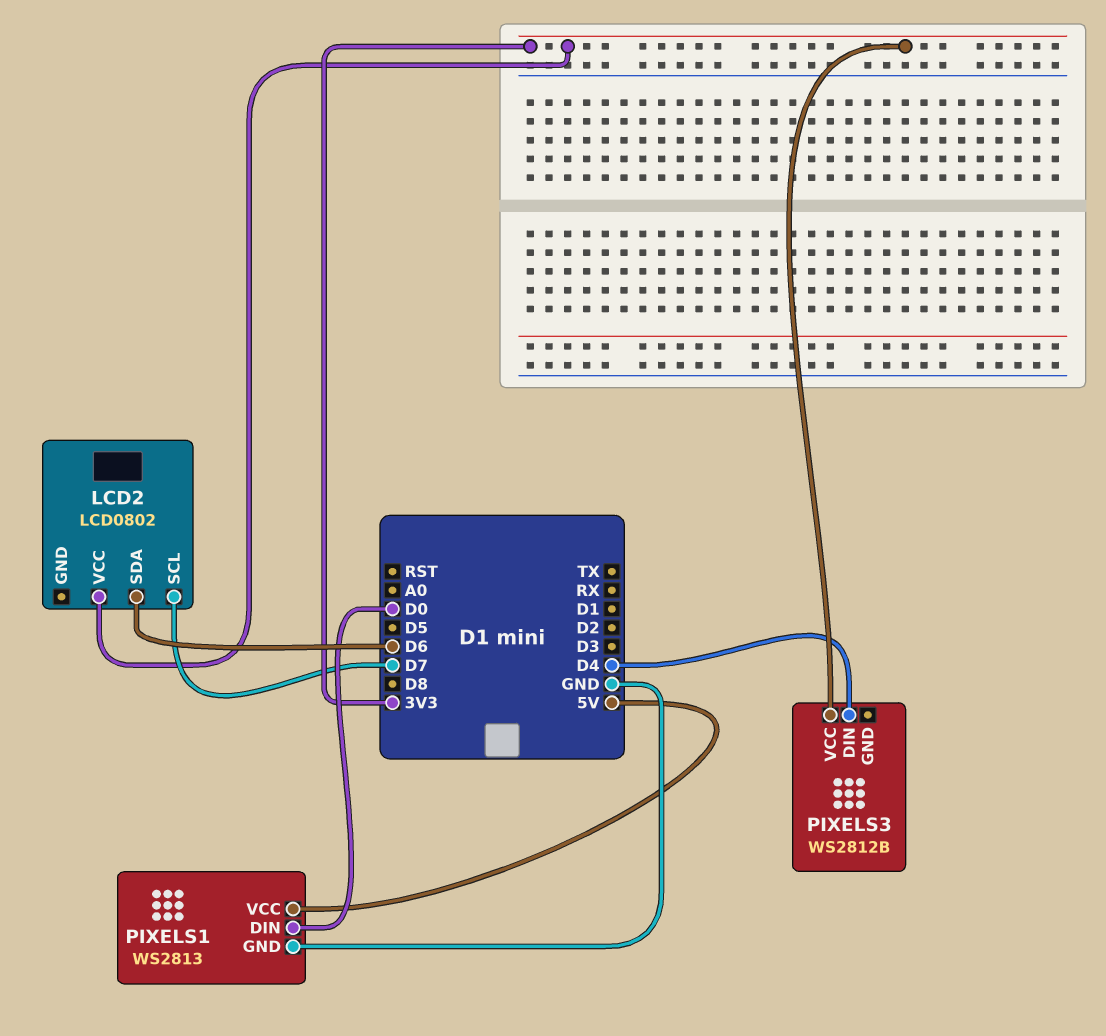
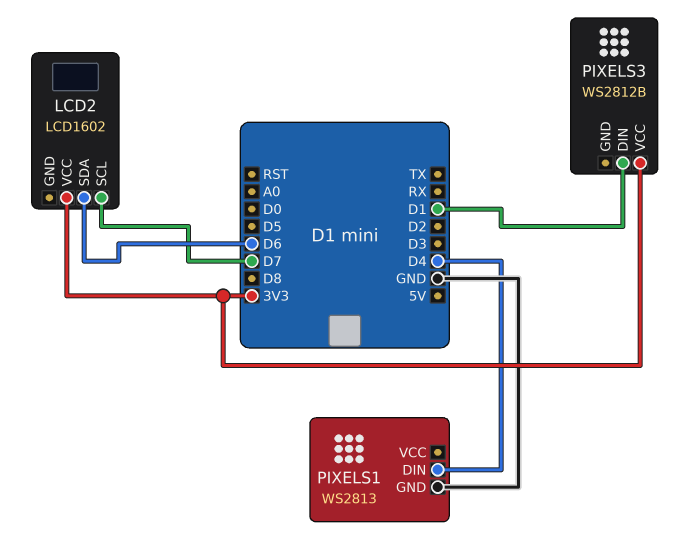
LCD2: LCD0802 -> LCD1602
PIXELS1 pin DIN: D0 -> D4
PIXELS1 pin VCC: 5V -> none
PIXELS3 pin DIN: D4 -> D1

